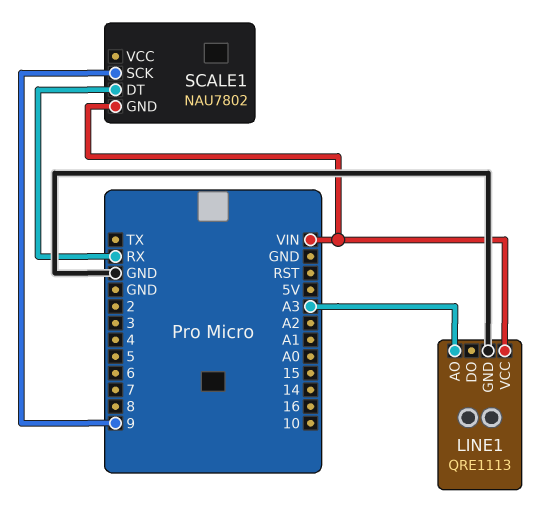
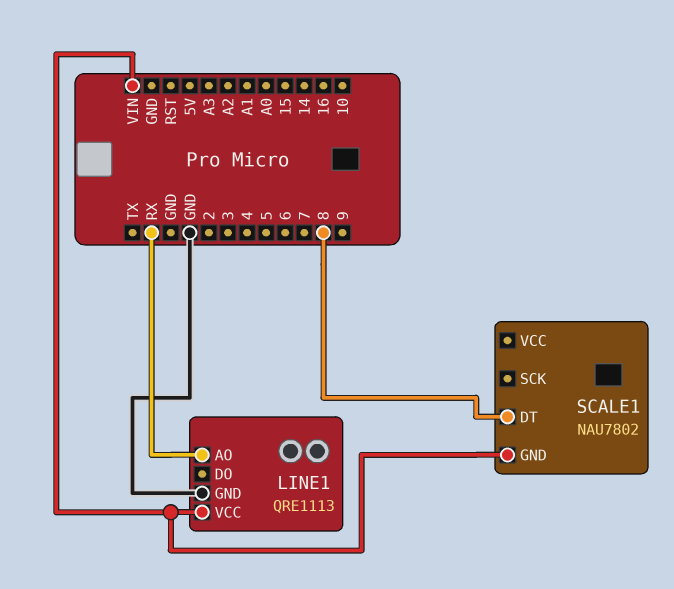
LINE1 pin AO: A3 -> RX
SCALE1 pin DT: RX -> 8
SCALE1 pin SCK: 9 -> none

